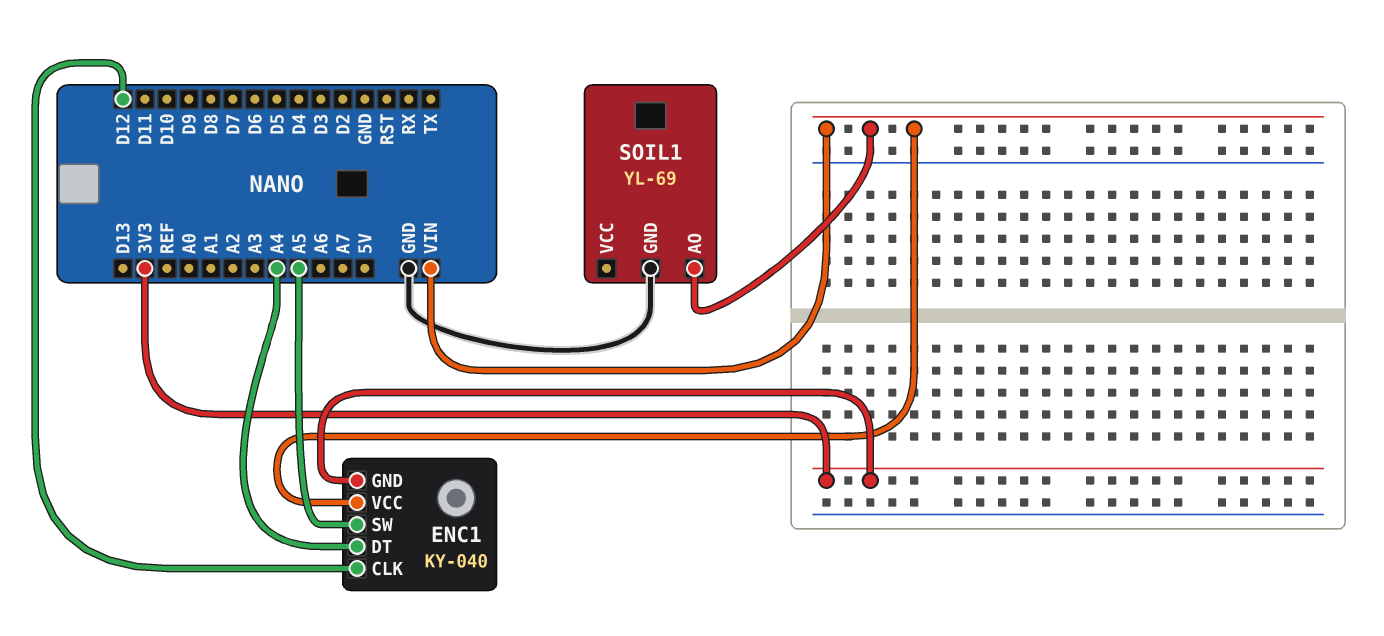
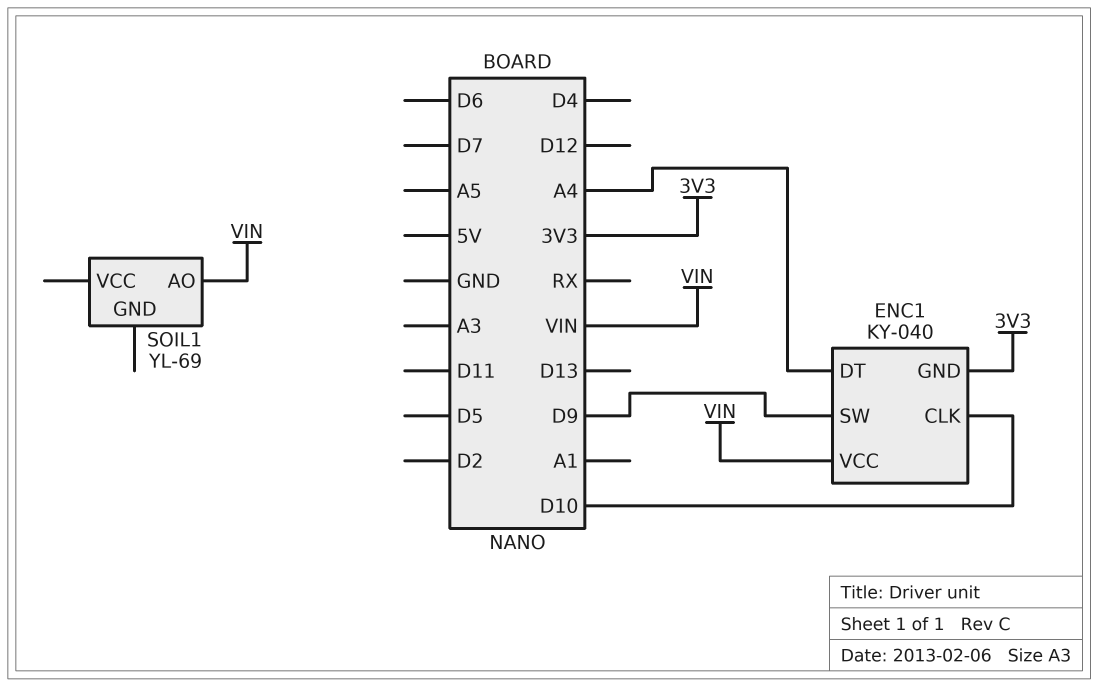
ENC1 pin CLK: D12 -> D10
ENC1 pin SW: A5 -> D9
SOIL1 pin GND: GND -> none

